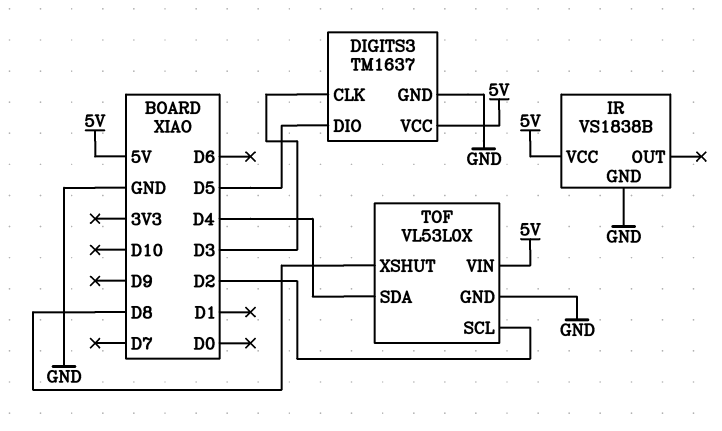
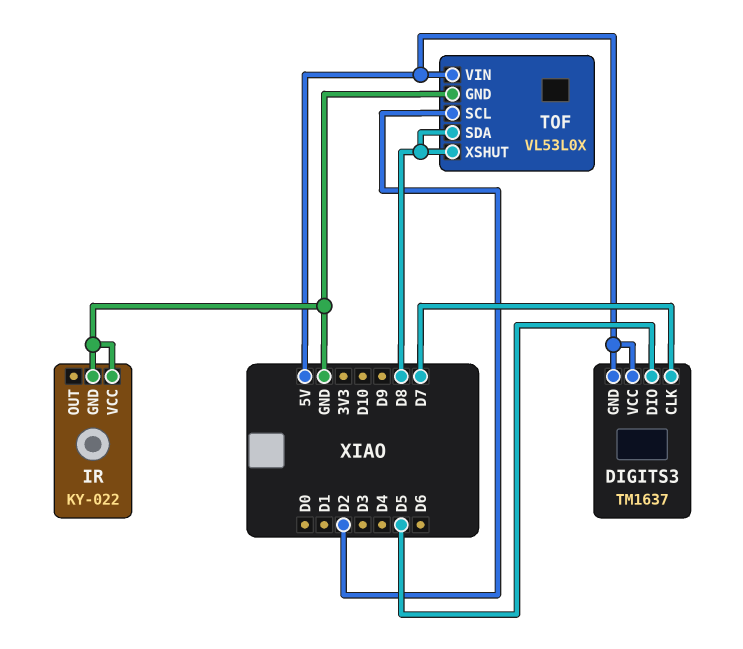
DIGITS3 pin CLK: D3 -> D7
DIGITS3 pin GND: GND -> 5V
IR: VS1838B -> KY-022
IR pin VCC: 5V -> GND
TOF pin SDA: D4 -> D8

